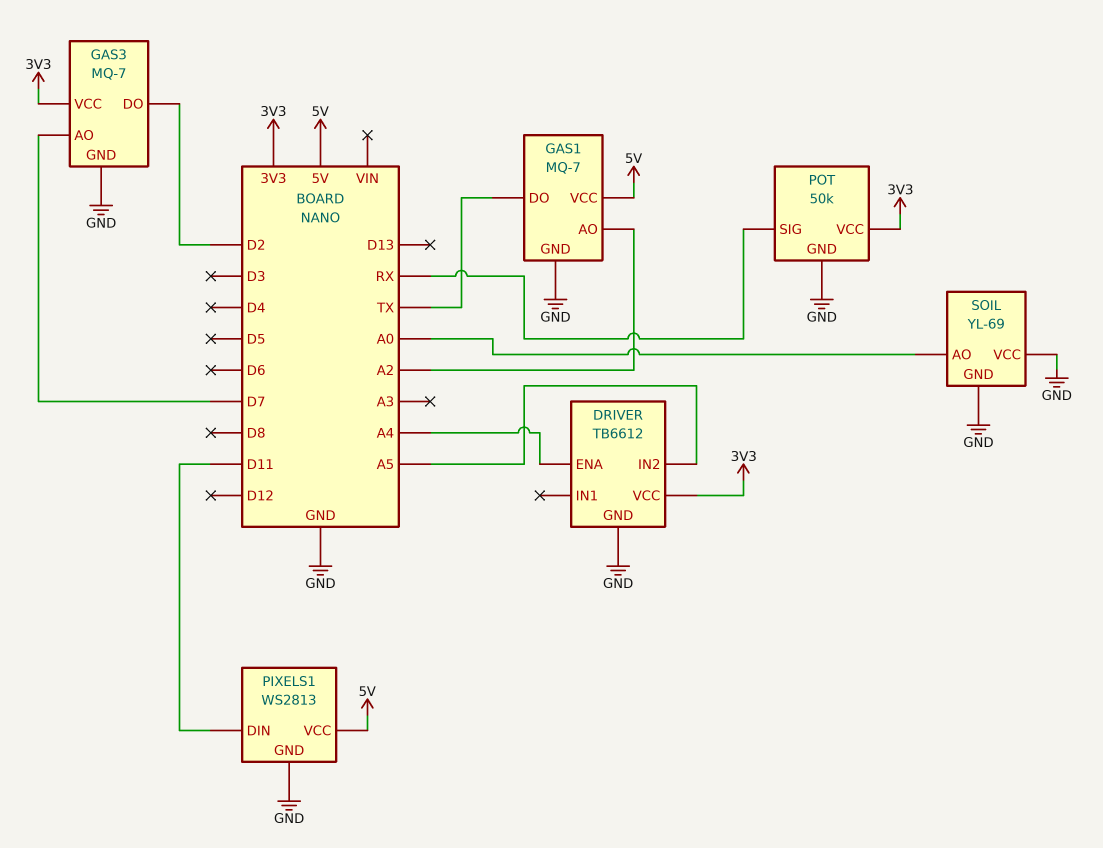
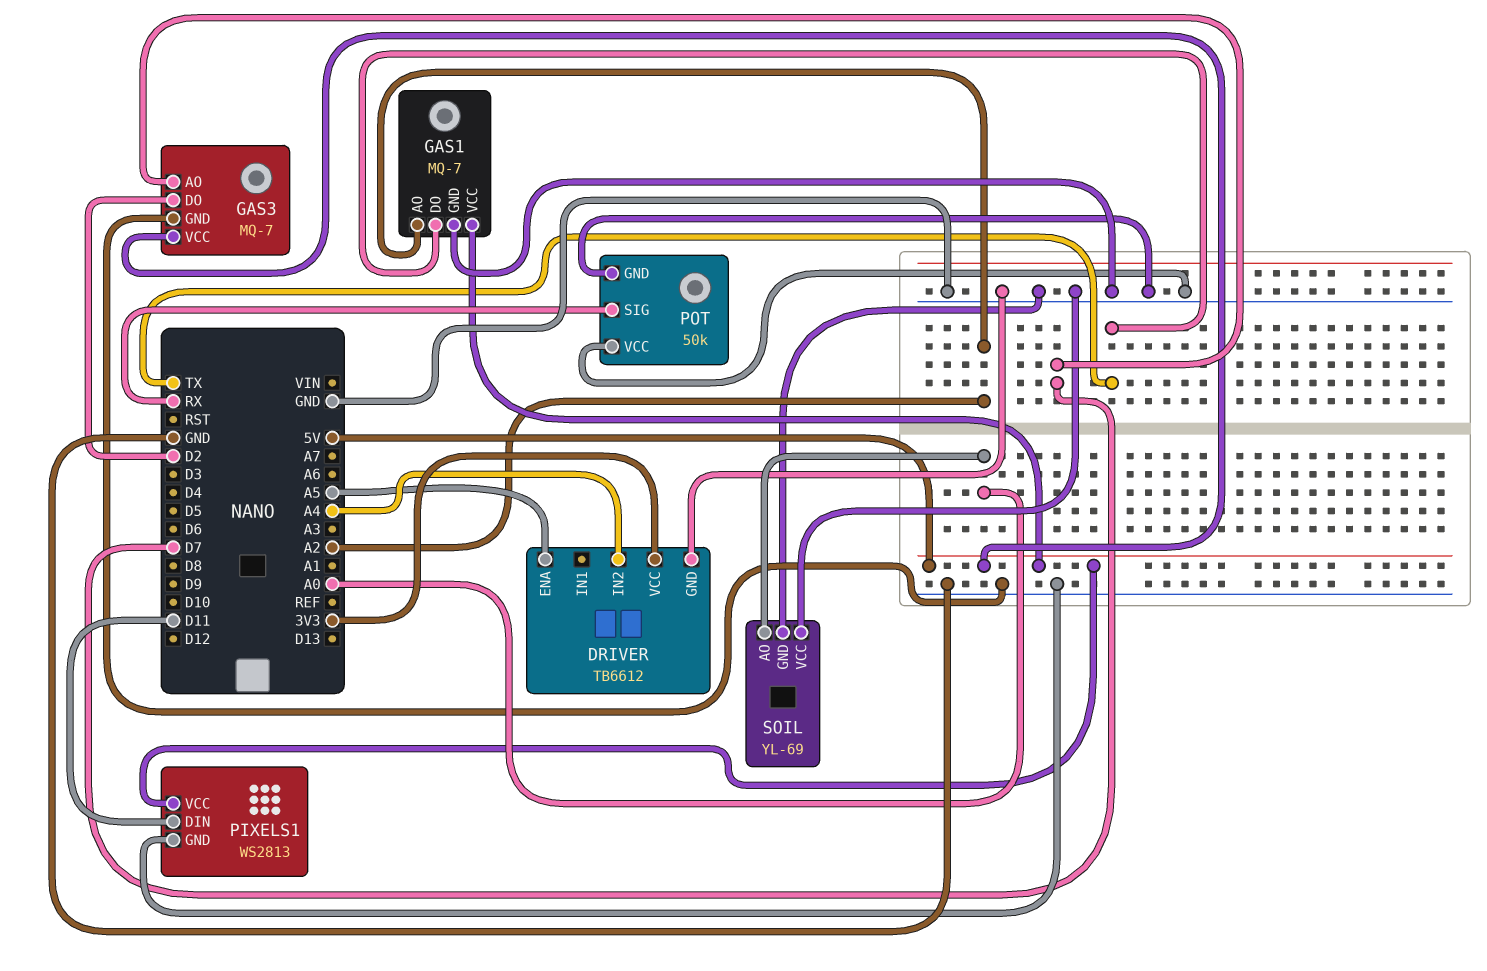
DRIVER pin ENA: A4 -> A5
DRIVER pin IN2: A5 -> A4
GAS3 pin VCC: 3V3 -> 5V
POT pin VCC: 3V3 -> GND

